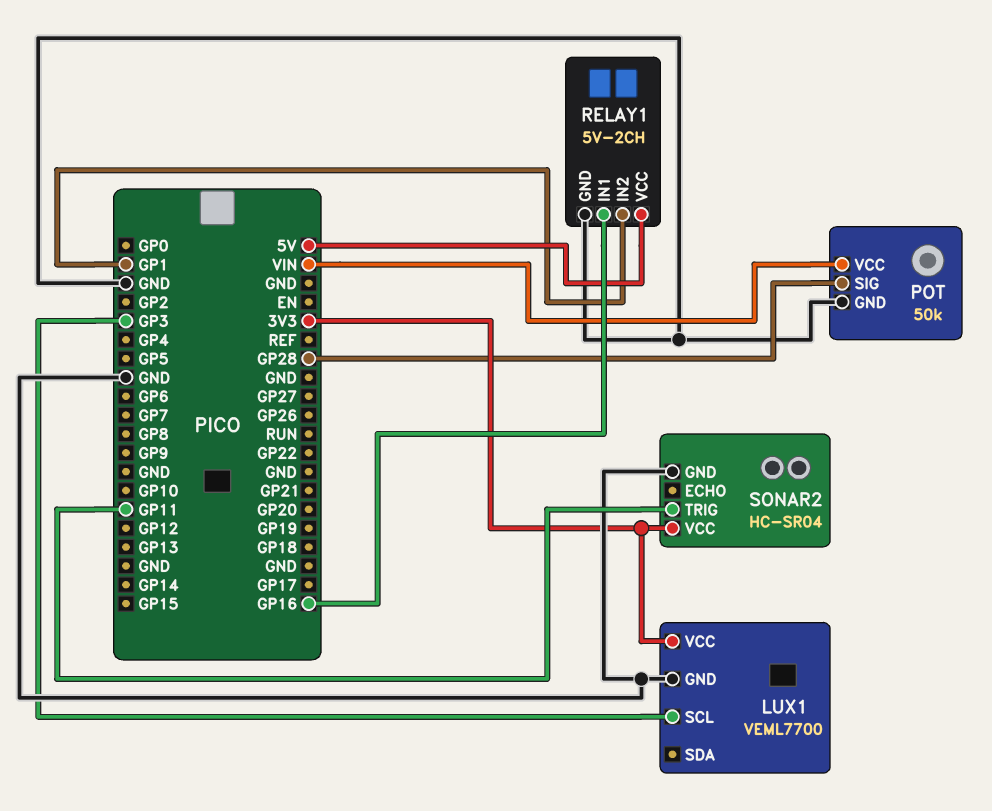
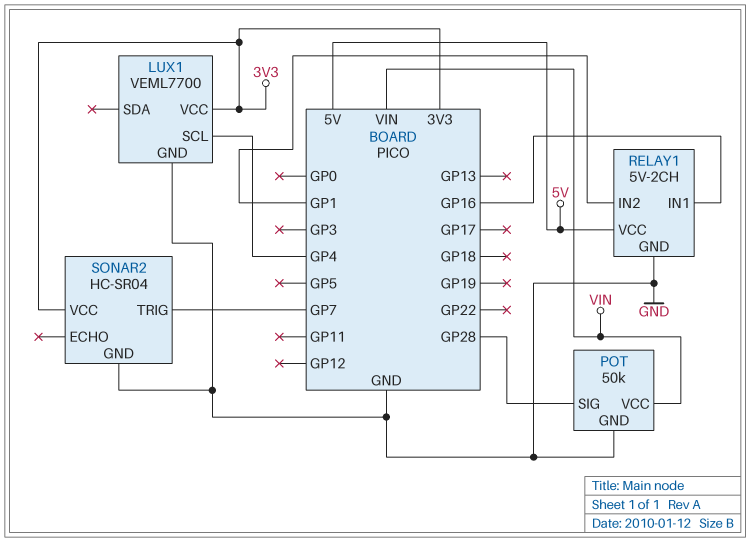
LUX1 pin SCL: GP3 -> GP4
SONAR2 pin TRIG: GP11 -> GP7

